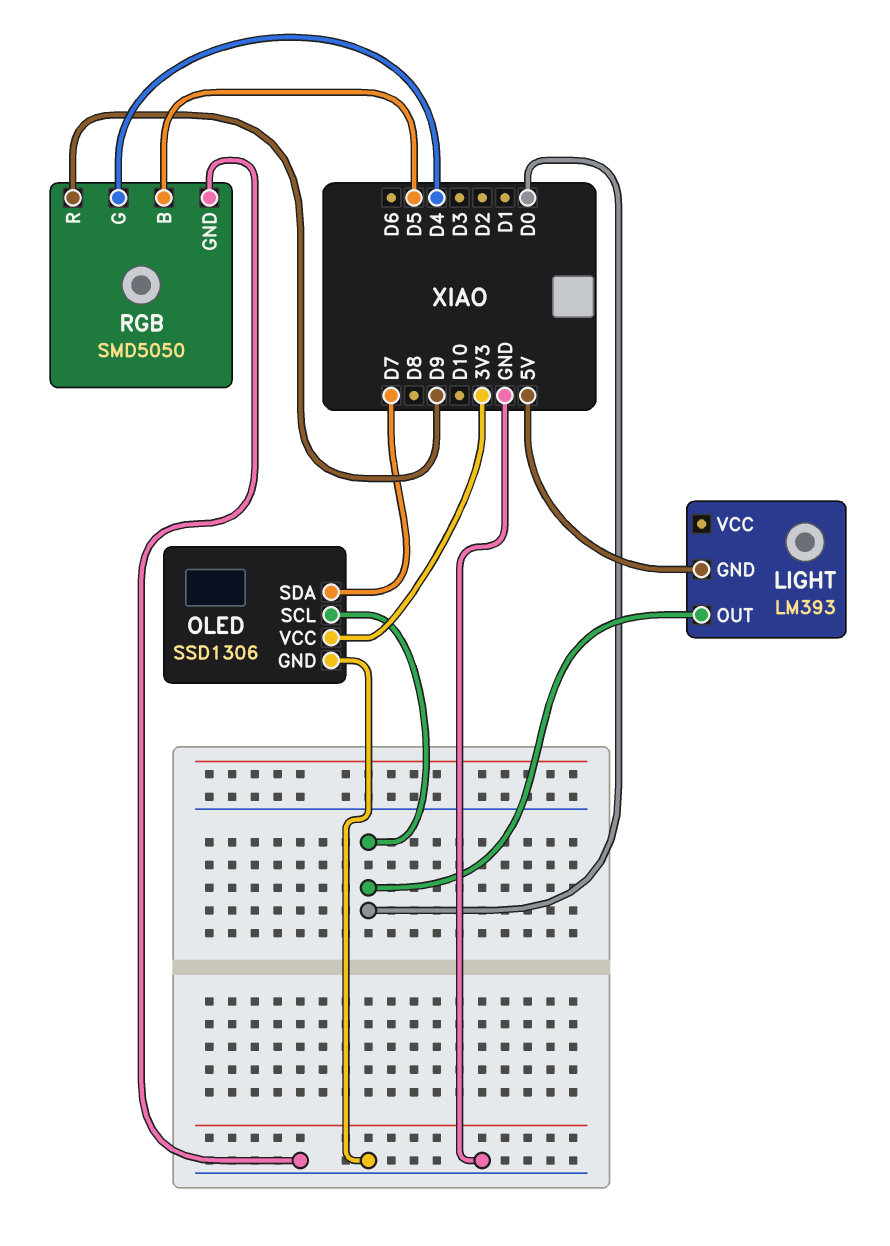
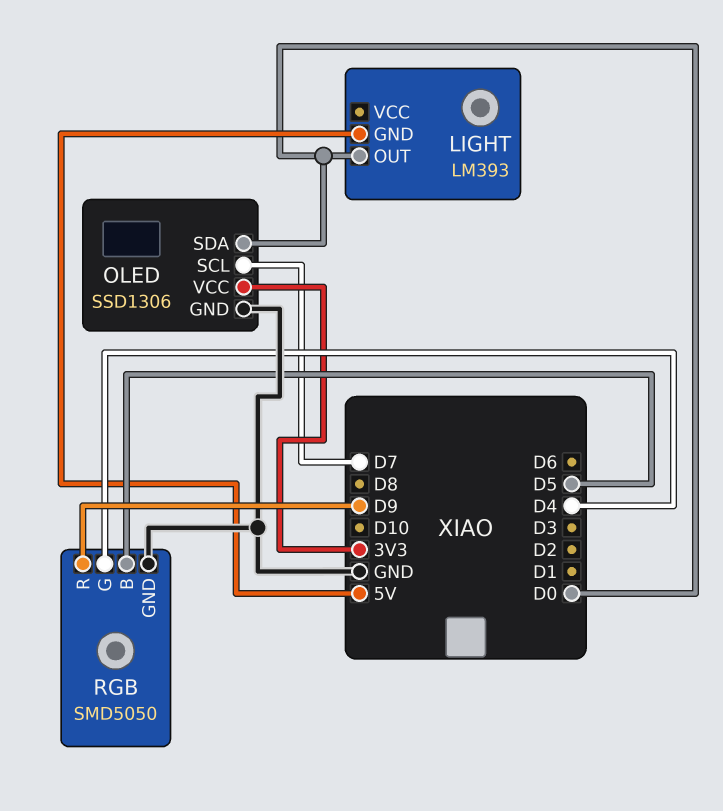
OLED pin SCL: D0 -> D7
OLED pin SDA: D7 -> D0

